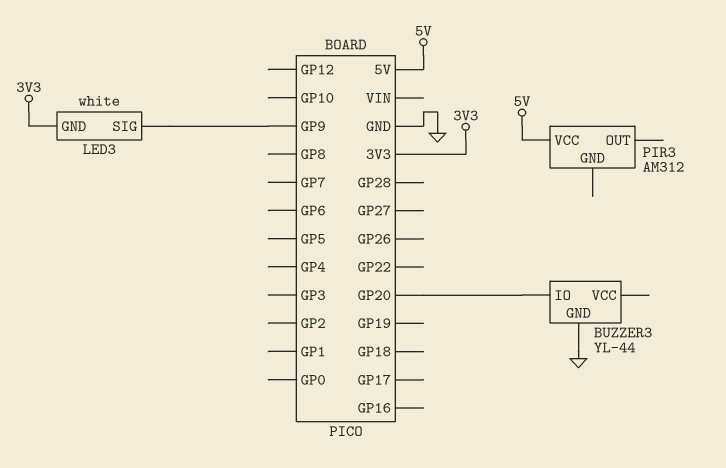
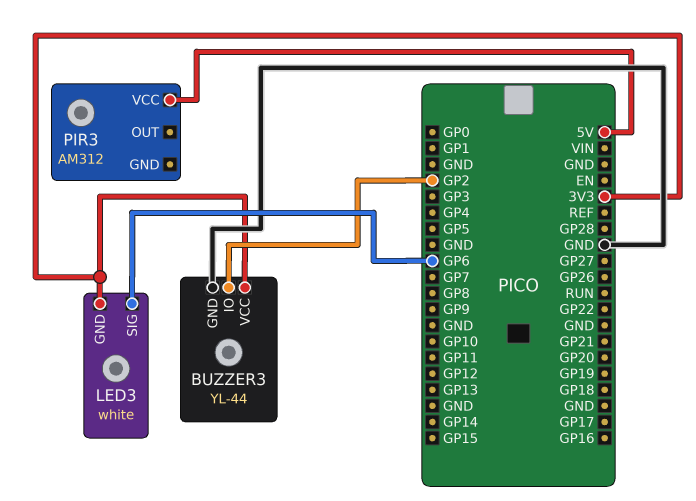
BUZZER3 pin IO: GP20 -> GP2
BUZZER3 pin VCC: none -> 3V3
LED3 pin SIG: GP9 -> GP6

